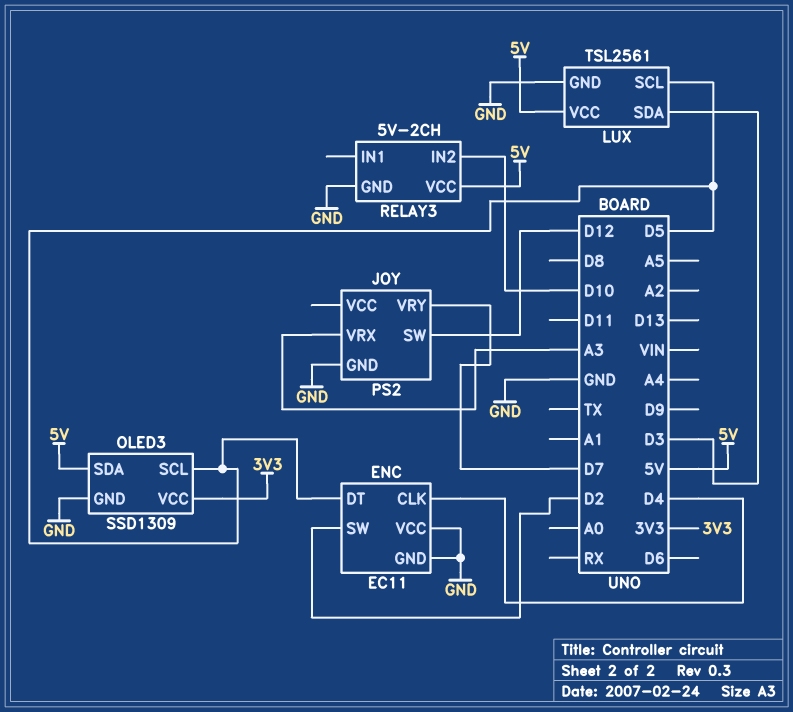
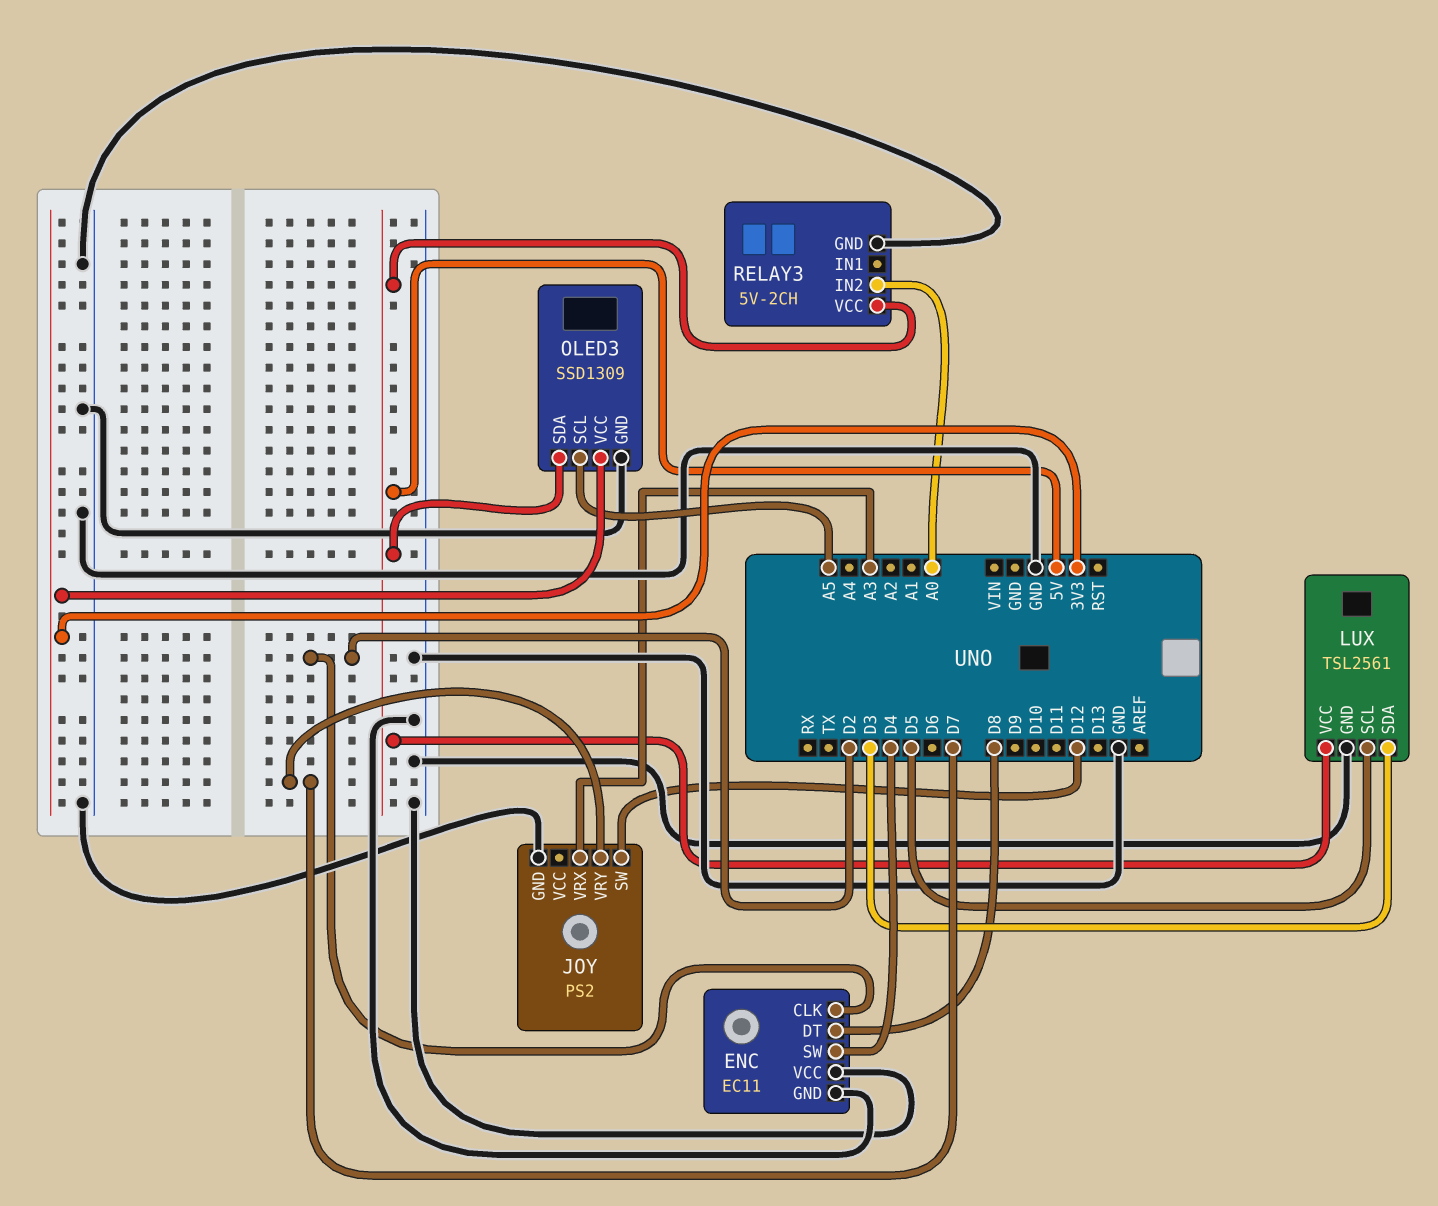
ENC pin CLK: D4 -> D2
ENC pin DT: D5 -> D8
ENC pin SW: D2 -> D4
OLED3 pin SCL: D5 -> A5
RELAY3 pin IN2: D10 -> A0

